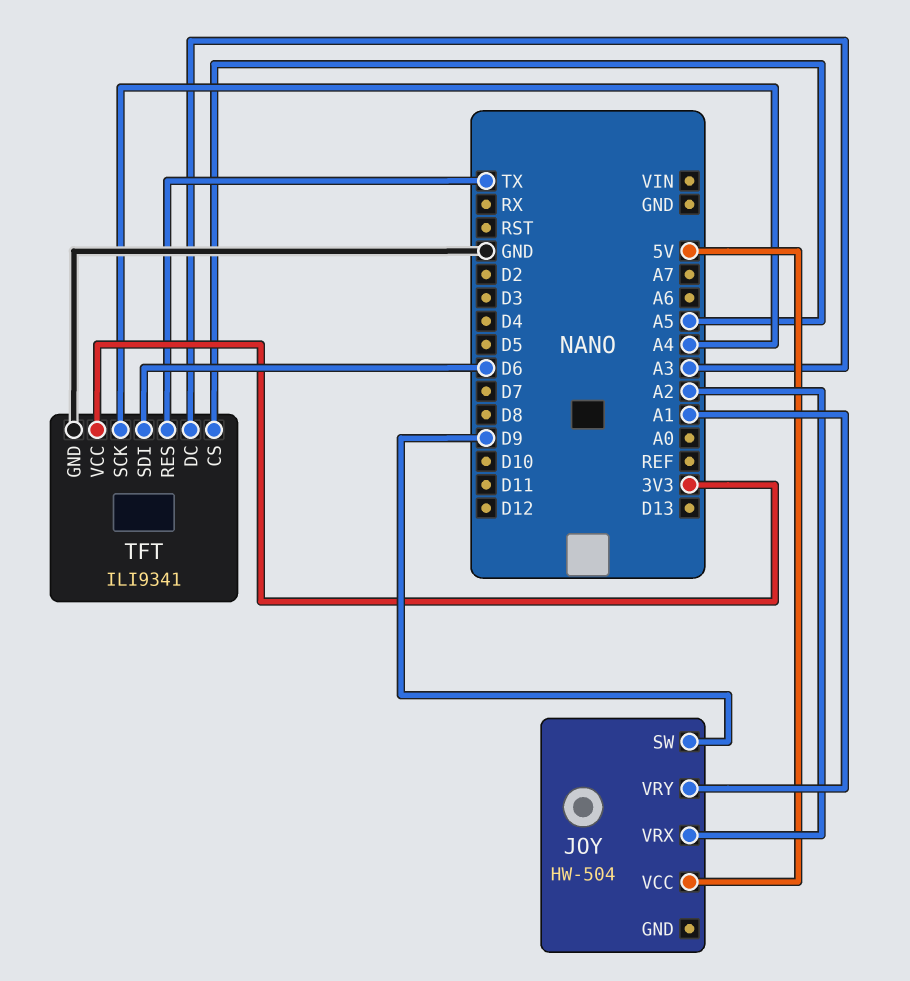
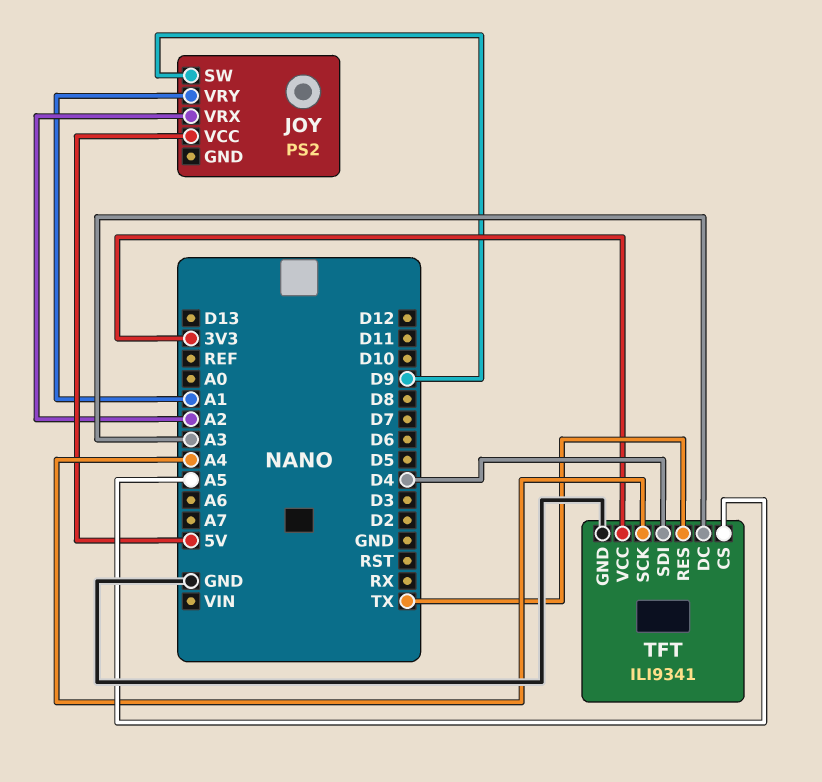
JOY: HW-504 -> PS2
TFT pin SDI: D6 -> D4

